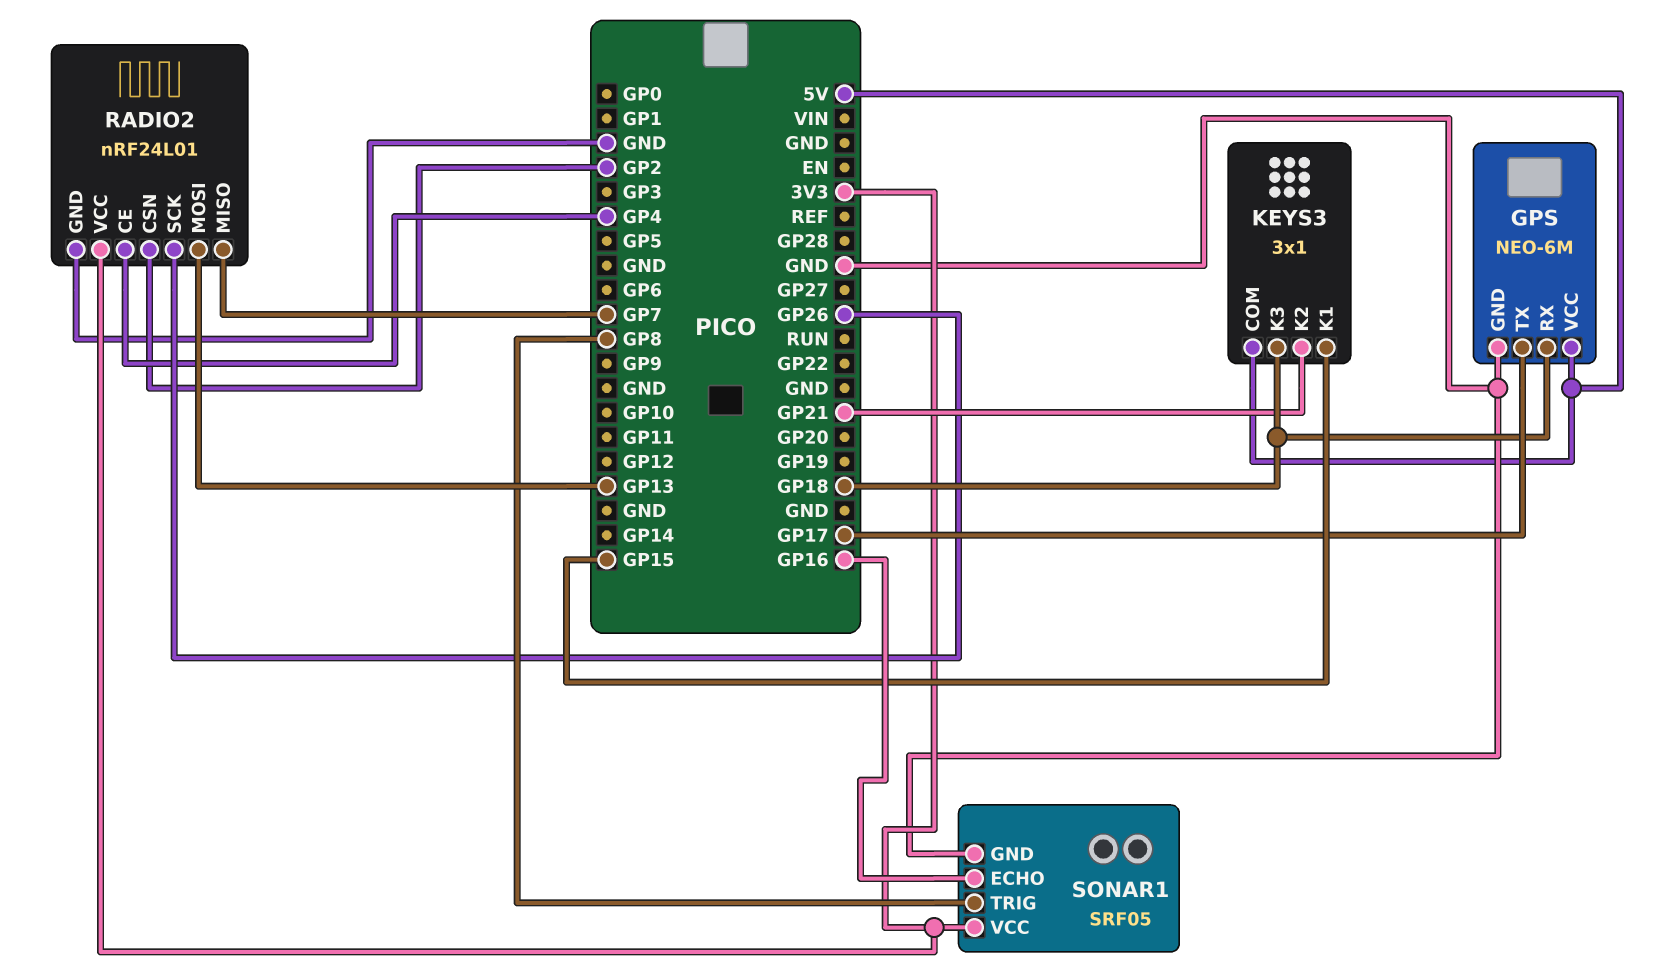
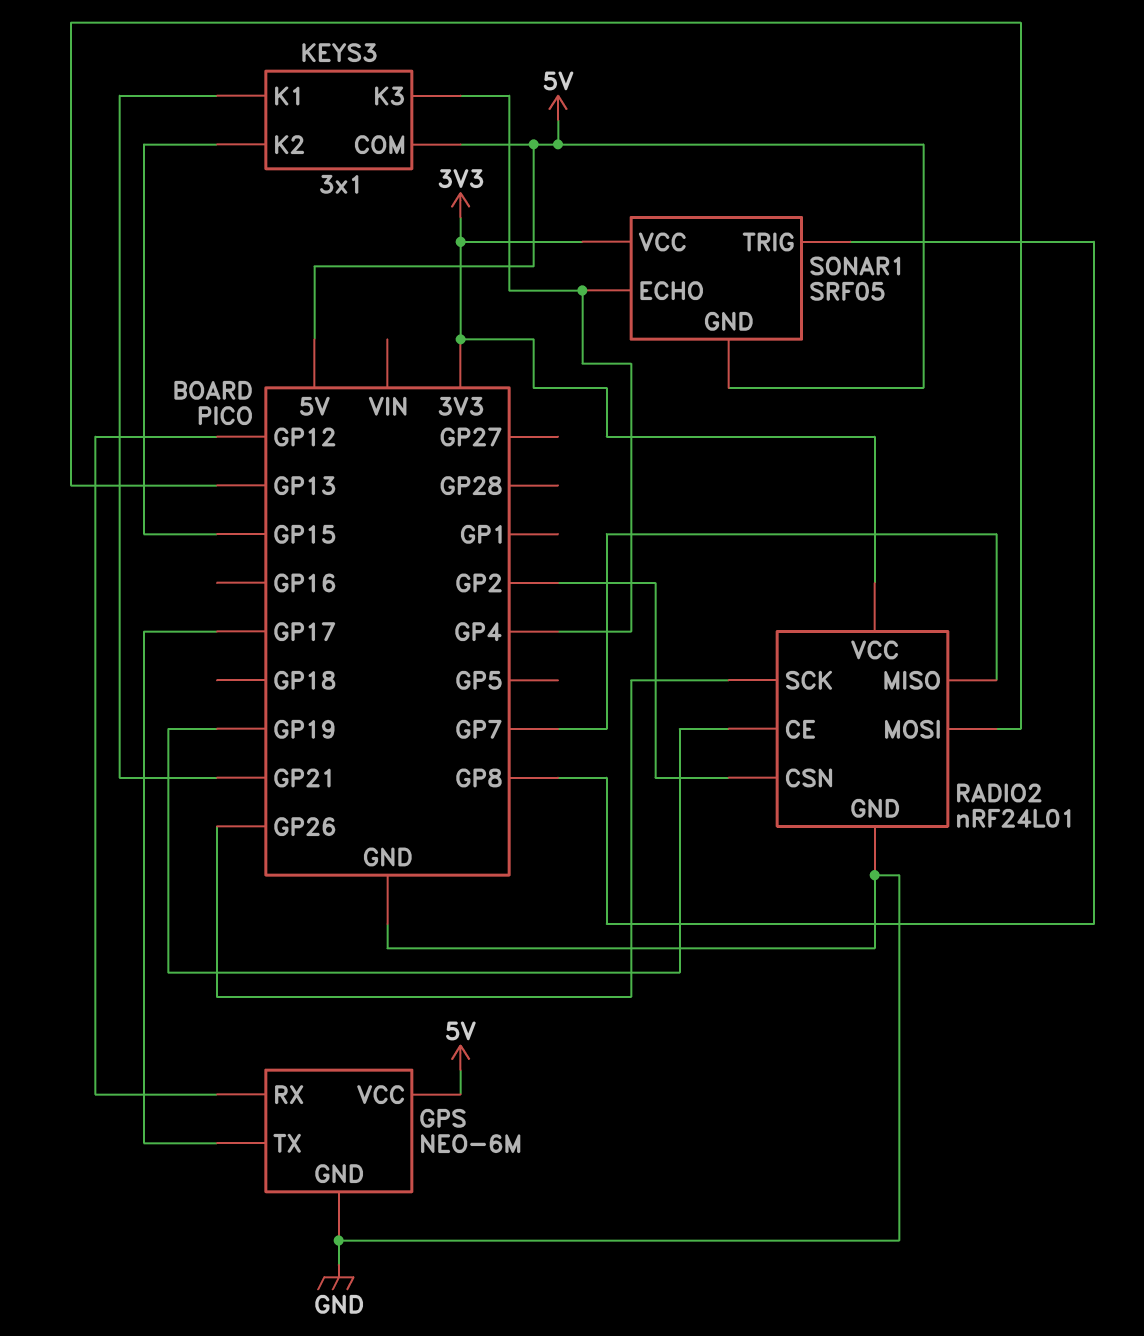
GPS pin RX: GP18 -> GP12
KEYS3 pin K1: GP15 -> GP21
KEYS3 pin K2: GP21 -> GP15
KEYS3 pin K3: GP18 -> GP4
RADIO2 pin CE: GP4 -> GP19
SONAR1 pin ECHO: GP16 -> GP4
SONAR1 pin GND: GND -> 5V

